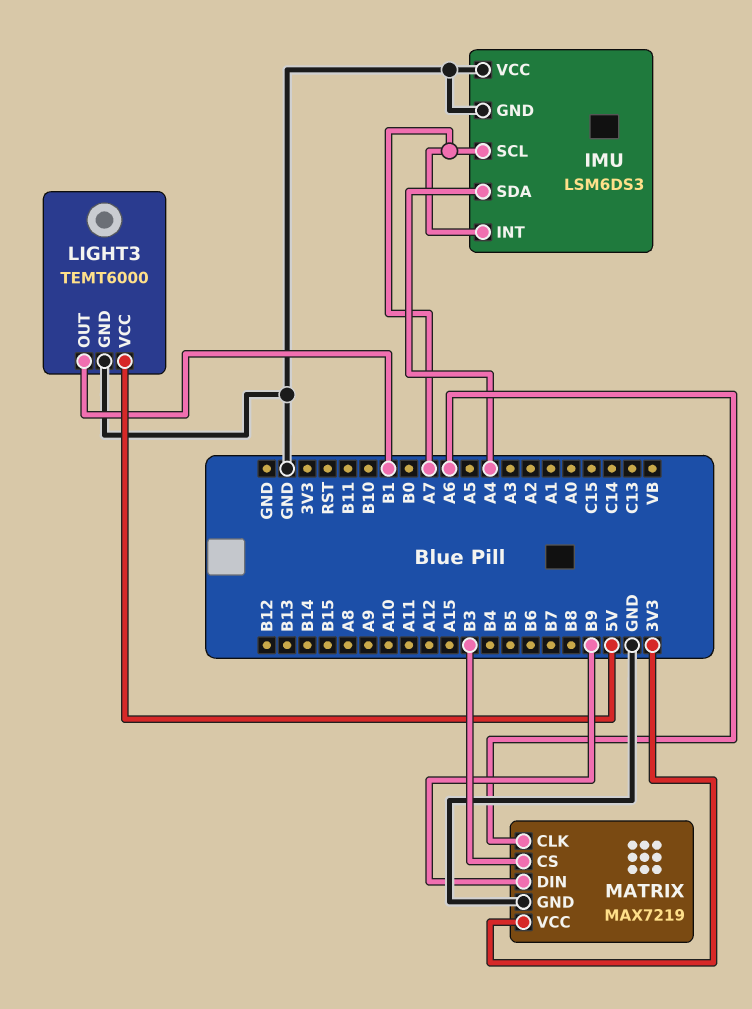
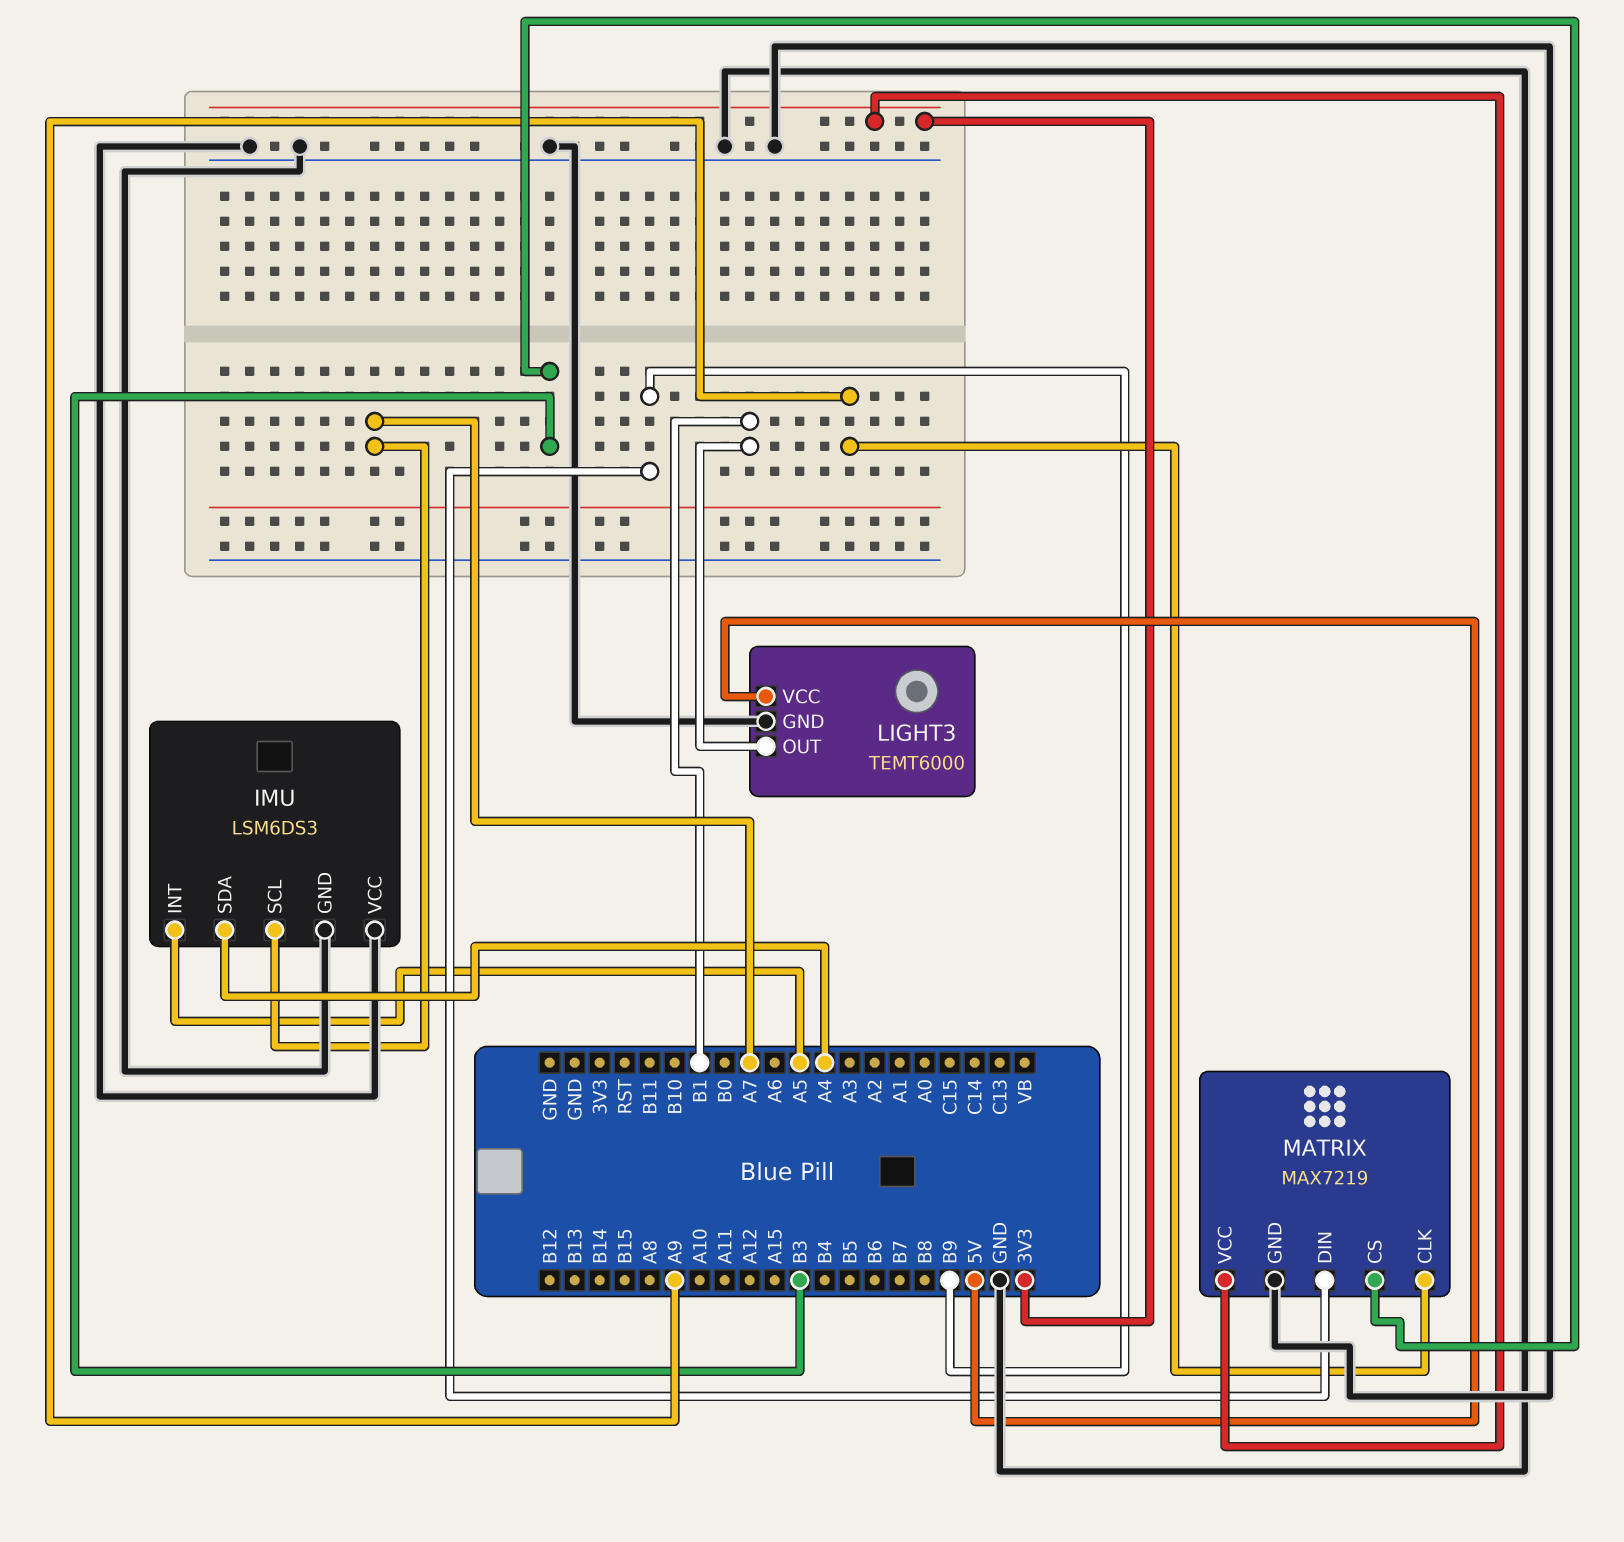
IMU pin INT: A7 -> A5
MATRIX pin CLK: A6 -> A9

